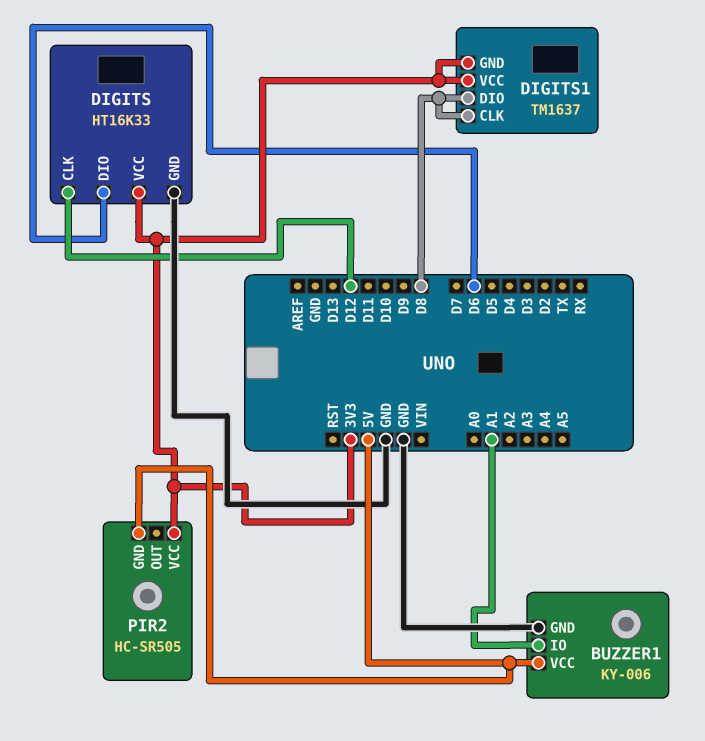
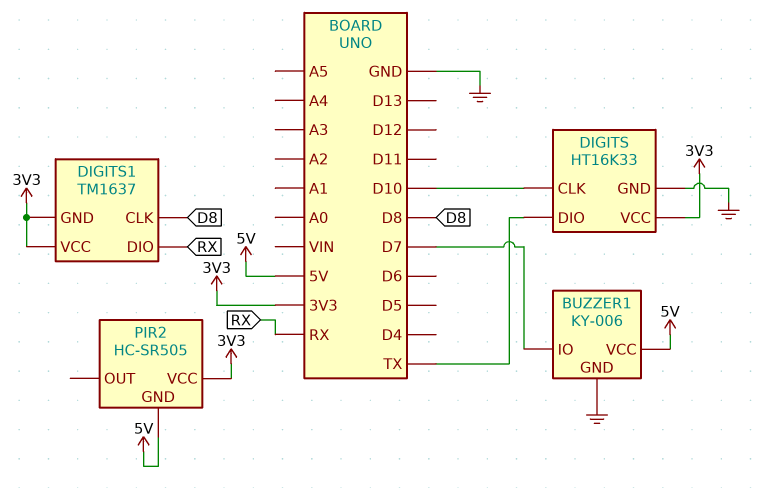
BUZZER1 pin IO: A1 -> D7
DIGITS pin CLK: D12 -> D10
DIGITS pin DIO: D6 -> TX
DIGITS1 pin DIO: D8 -> RX

